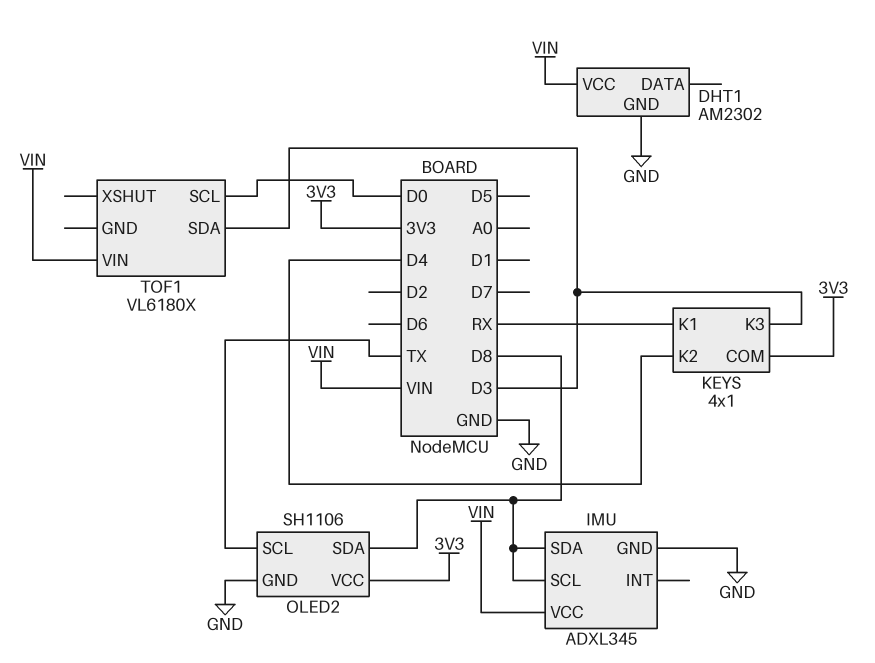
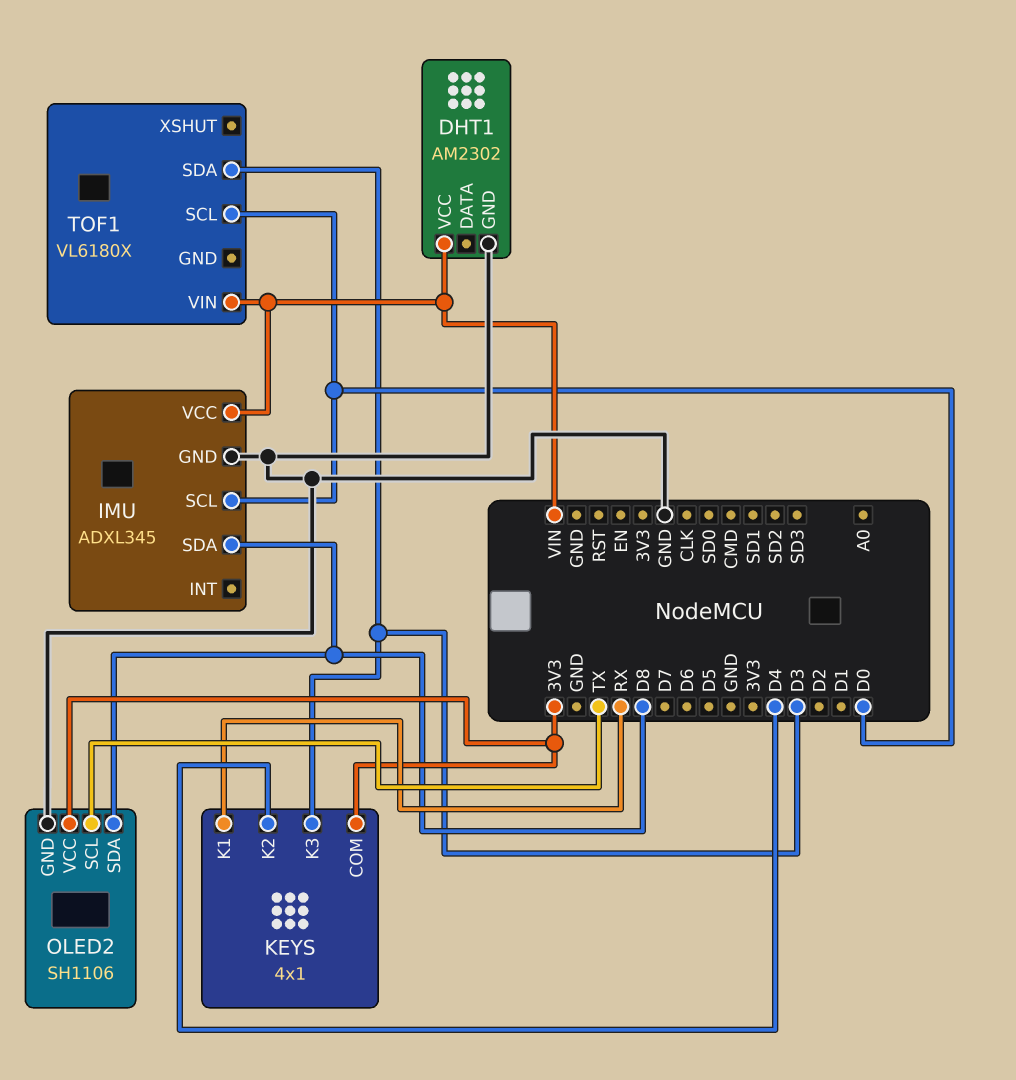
IMU pin SCL: D8 -> D0

